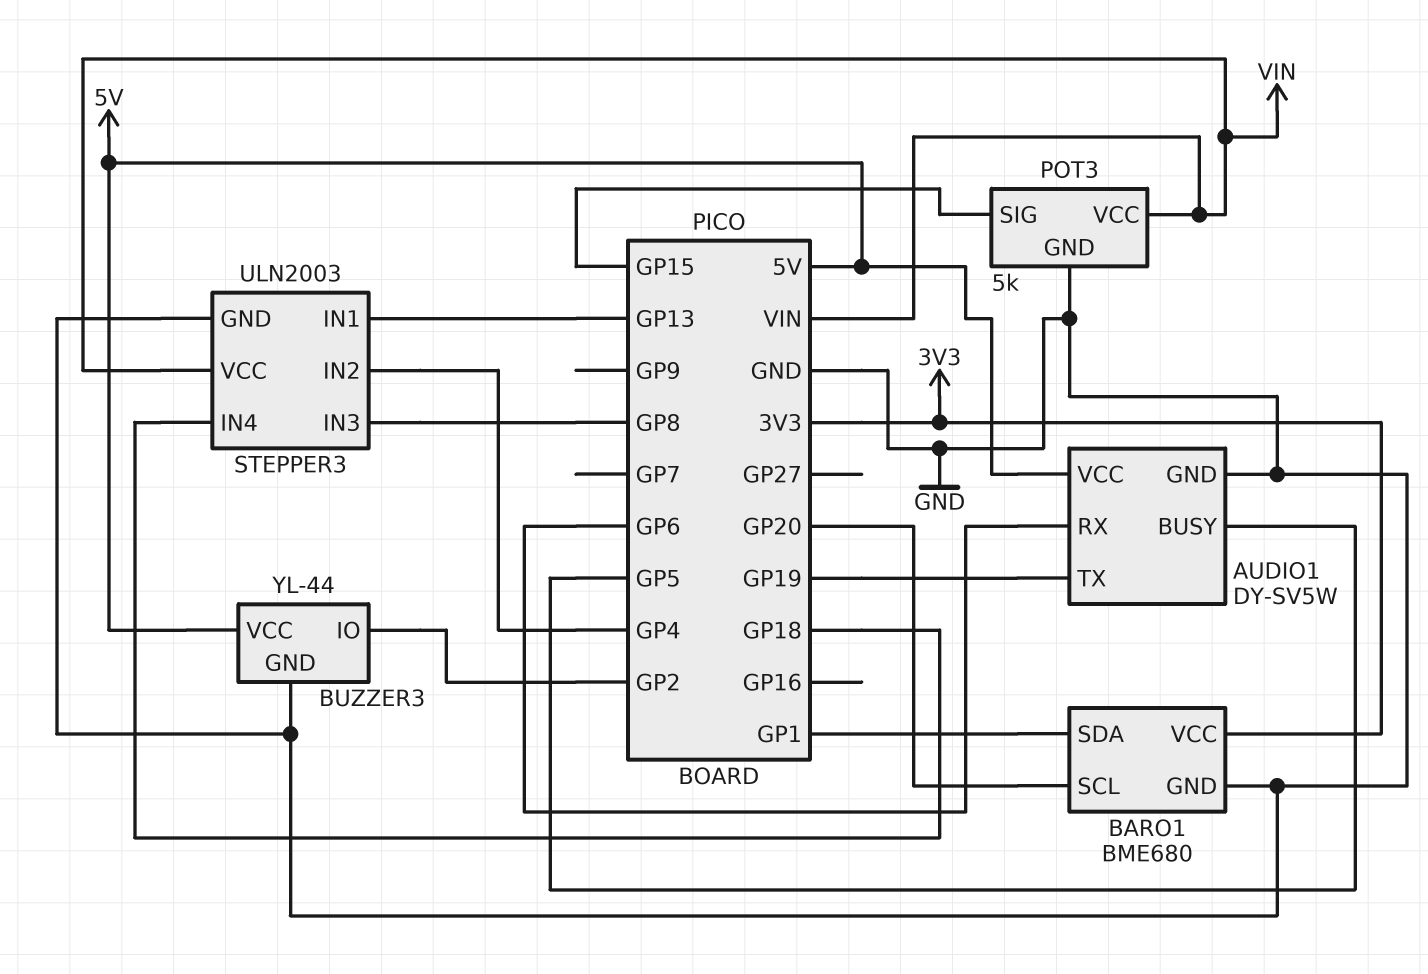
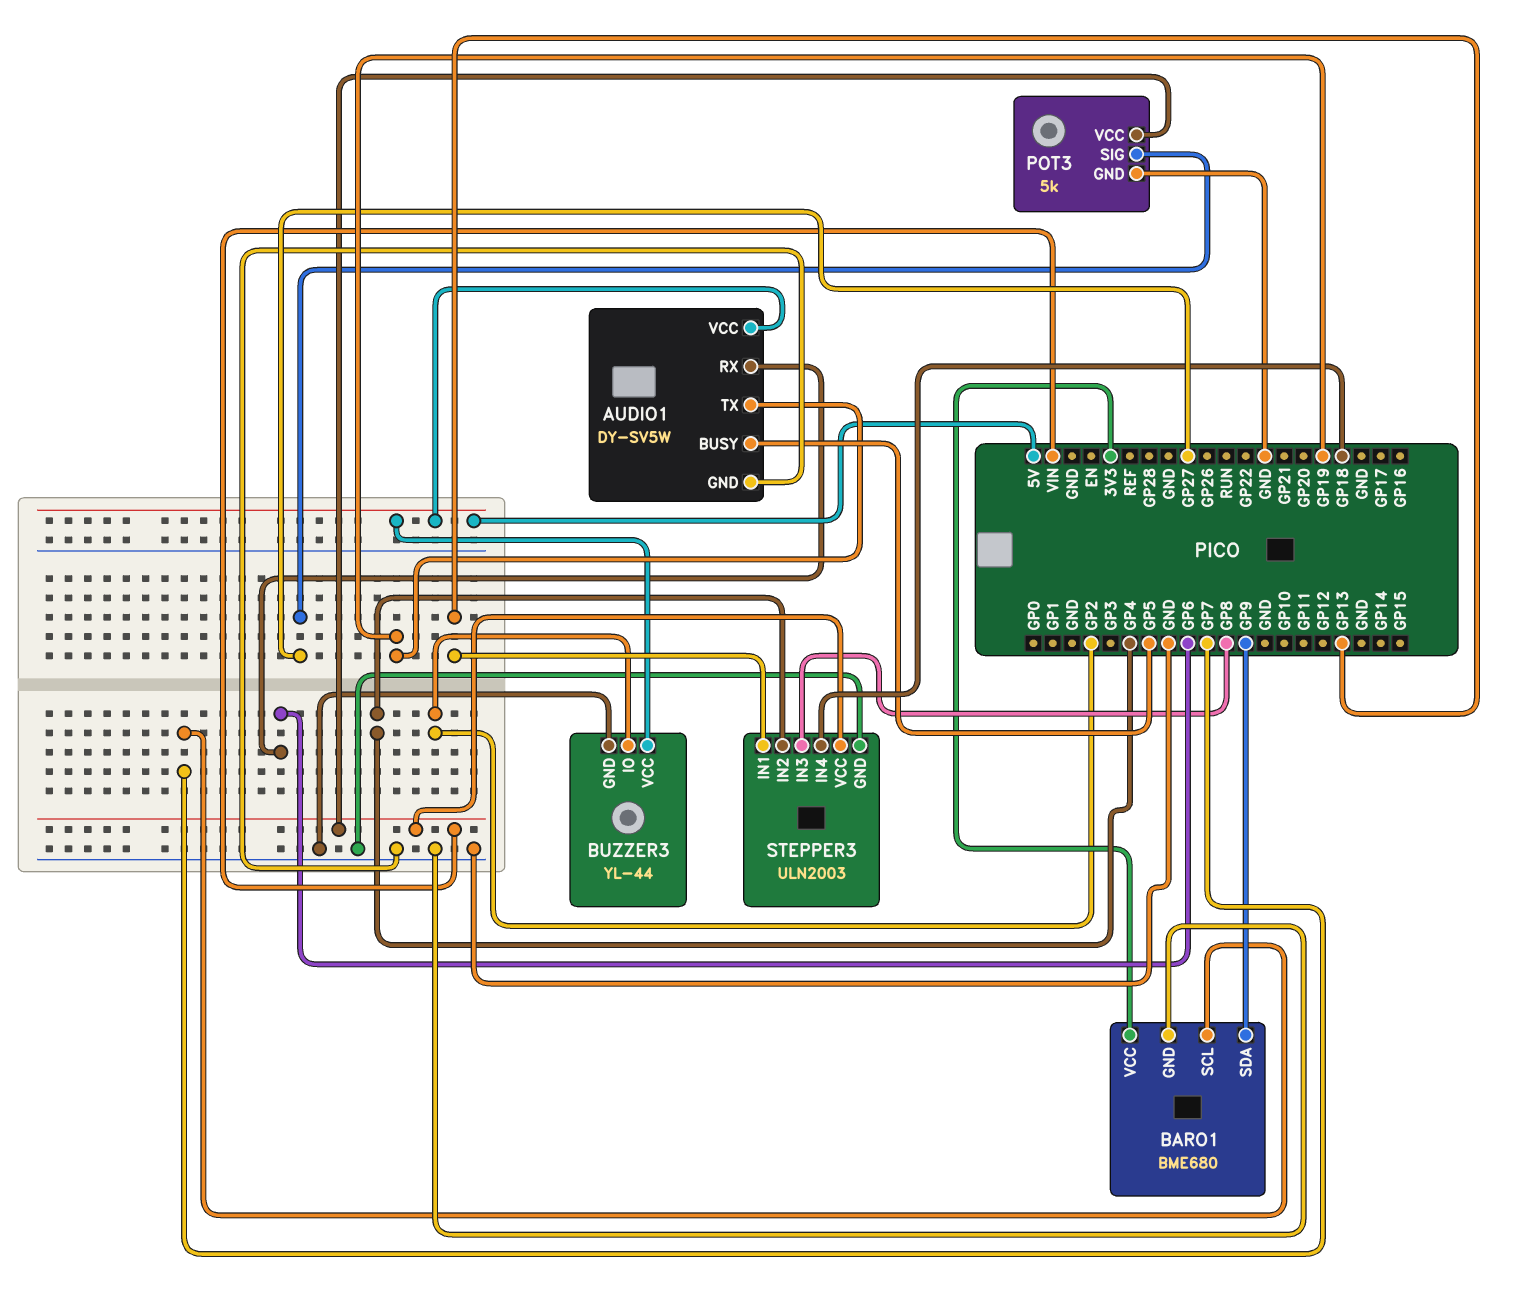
BARO1 pin SCL: GP20 -> GP7
BARO1 pin SDA: GP1 -> GP9
POT3 pin SIG: GP15 -> GP27

